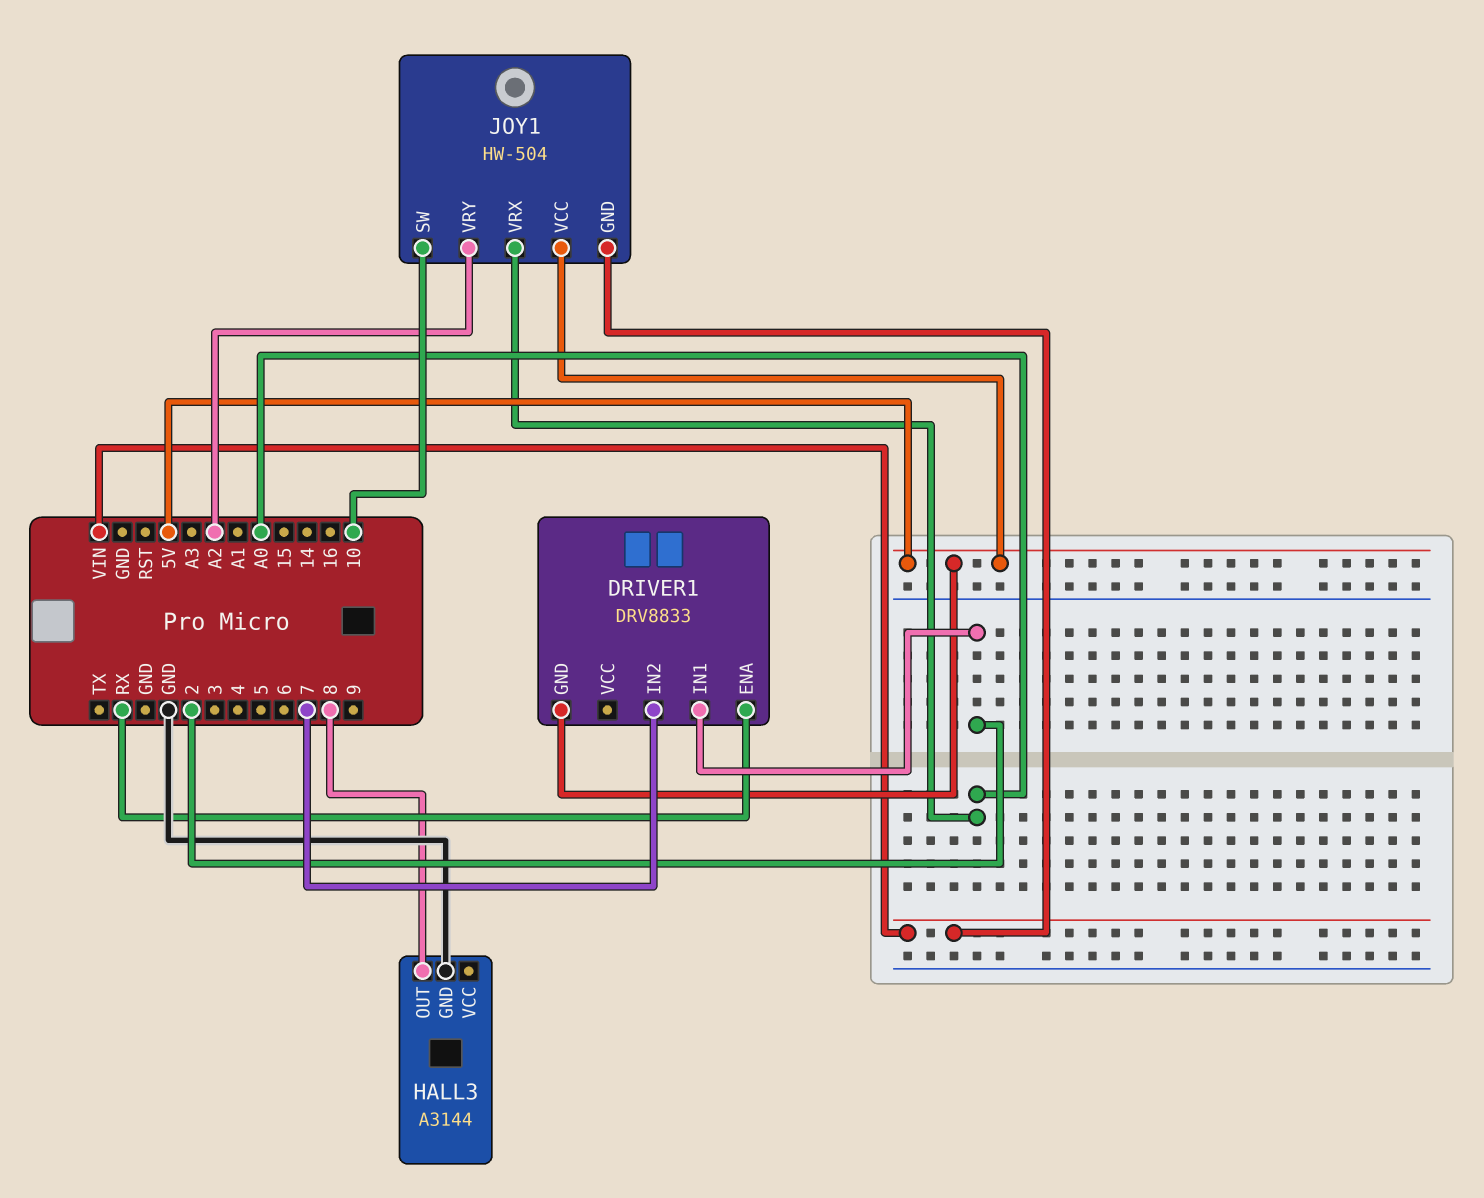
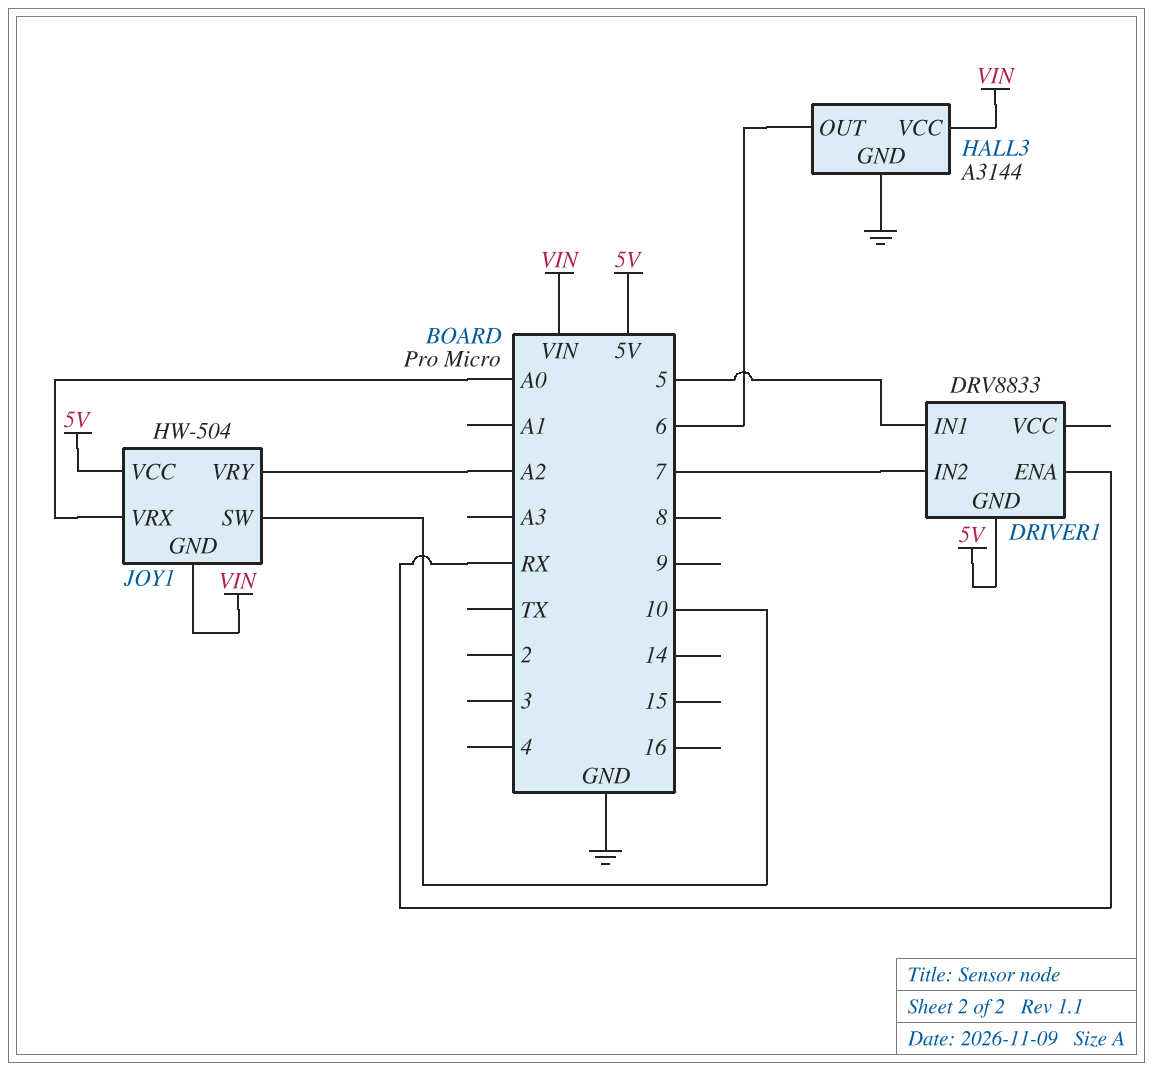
DRIVER1 pin IN1: 2 -> 5
HALL3 pin OUT: 8 -> 6
HALL3 pin VCC: none -> VIN

